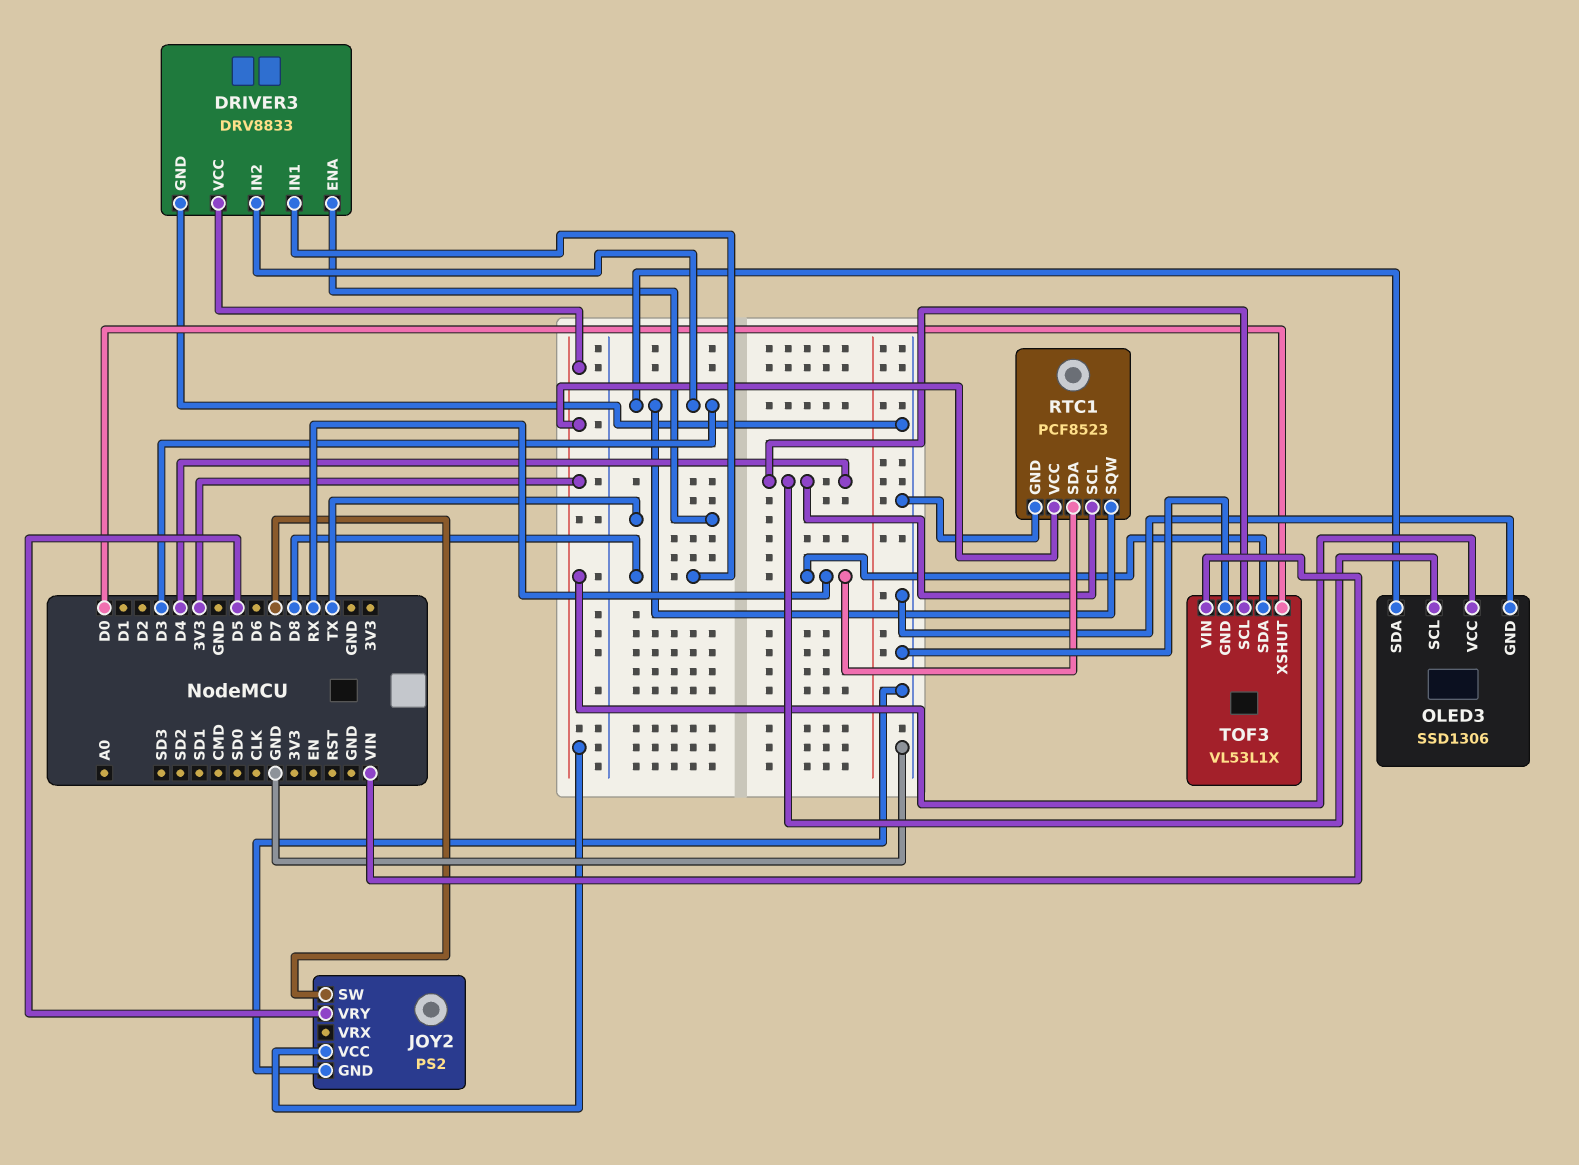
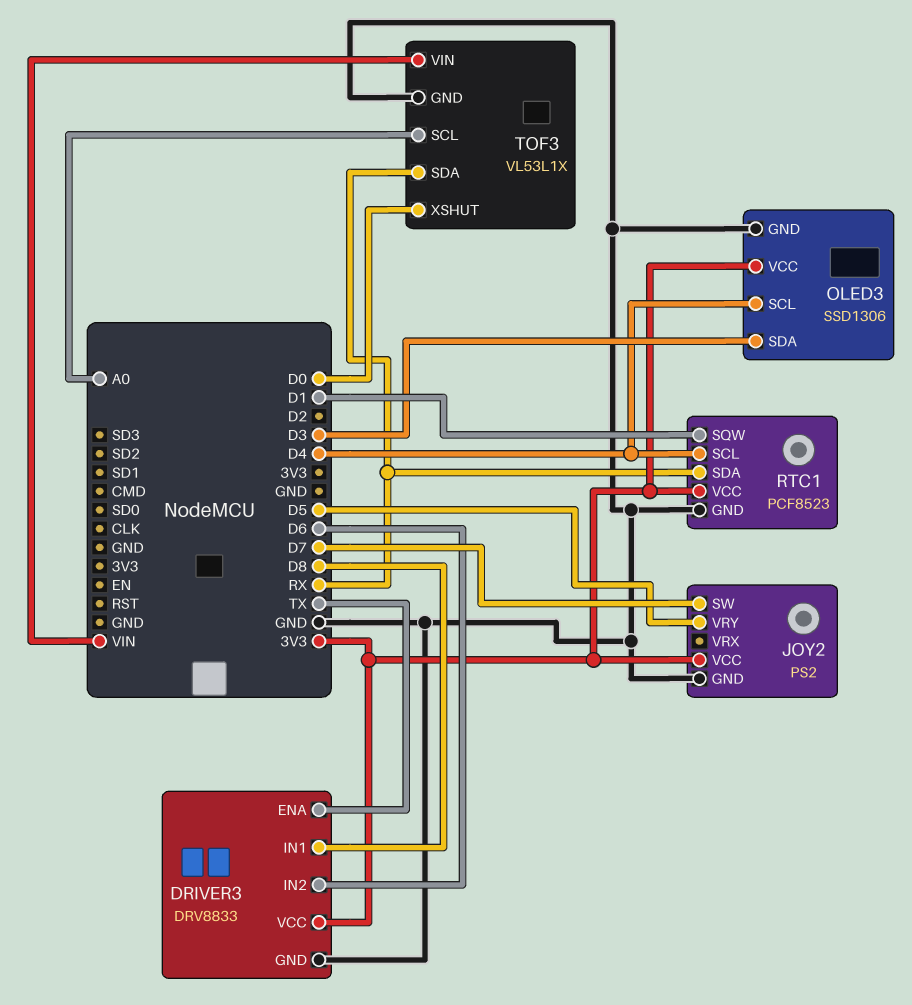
DRIVER3 pin IN2: D3 -> D6
RTC1 pin SQW: D3 -> D1
TOF3 pin SCL: D4 -> A0

